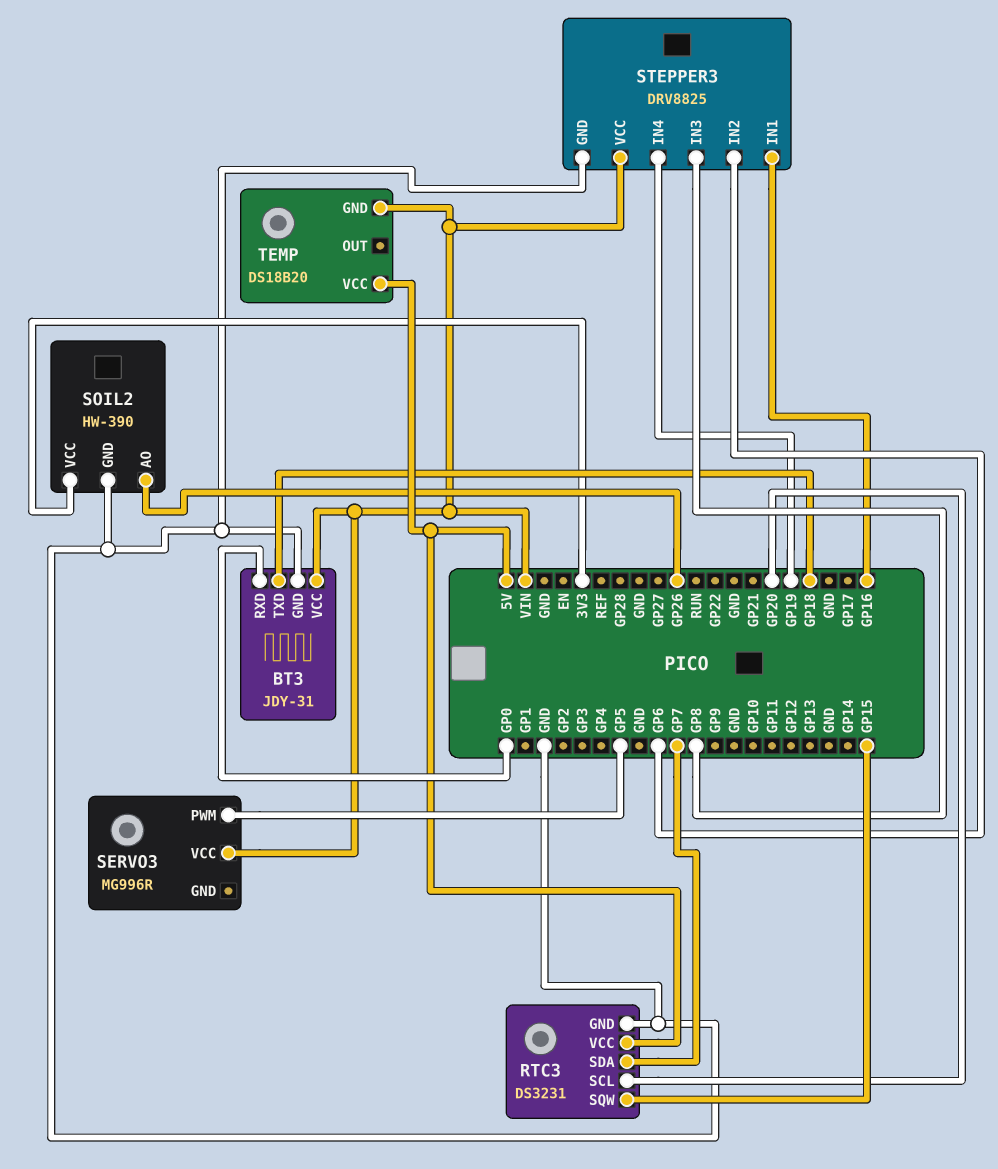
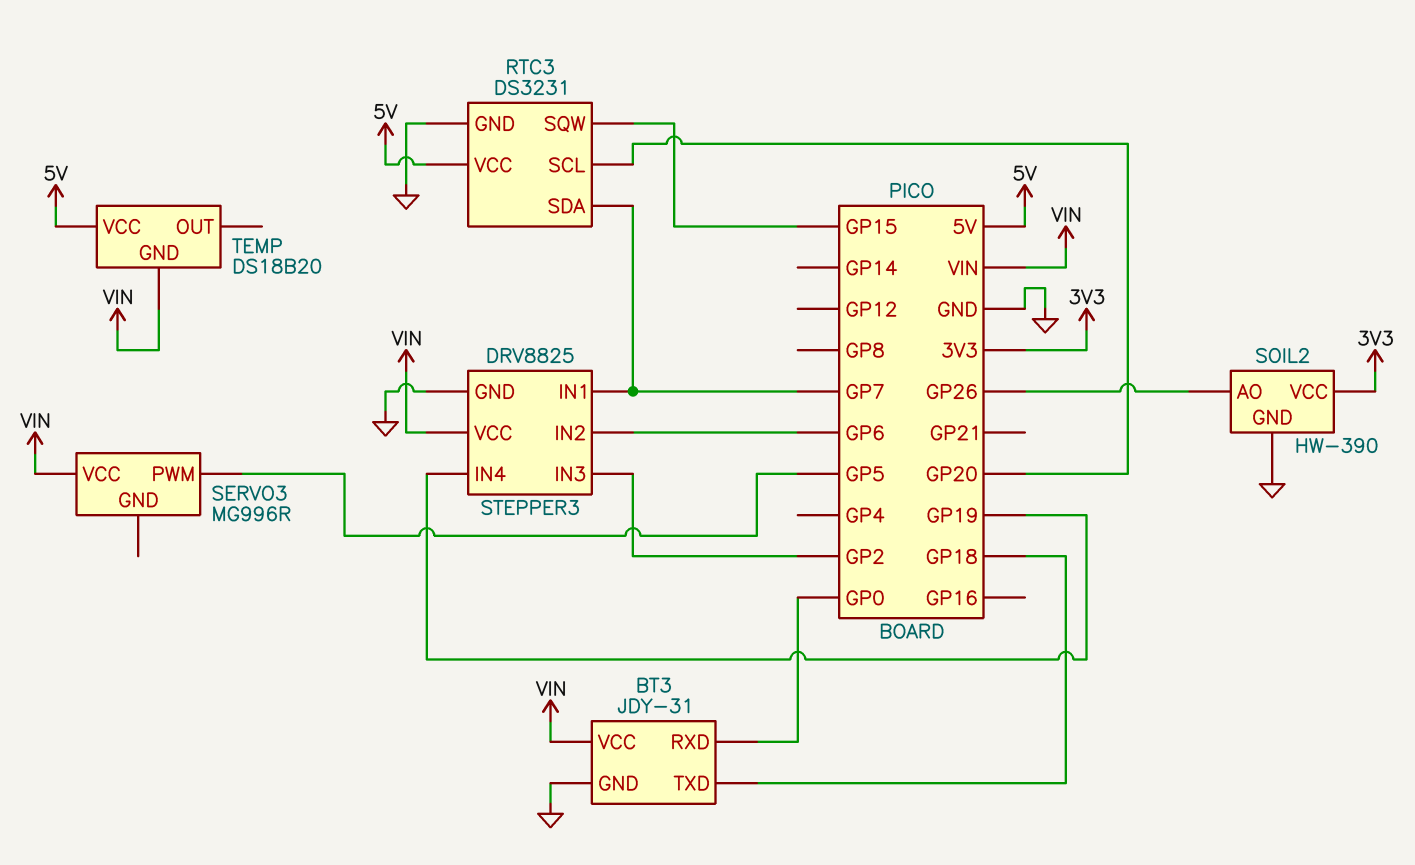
STEPPER3 pin IN1: GP16 -> GP7
STEPPER3 pin IN3: GP8 -> GP2

